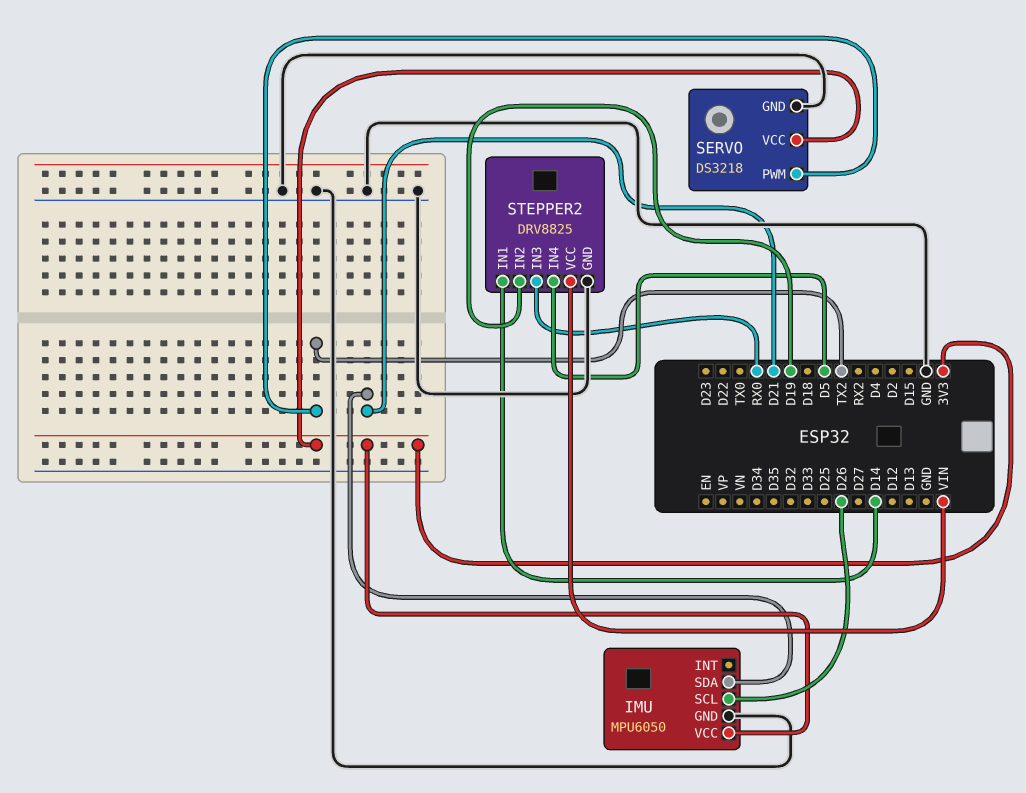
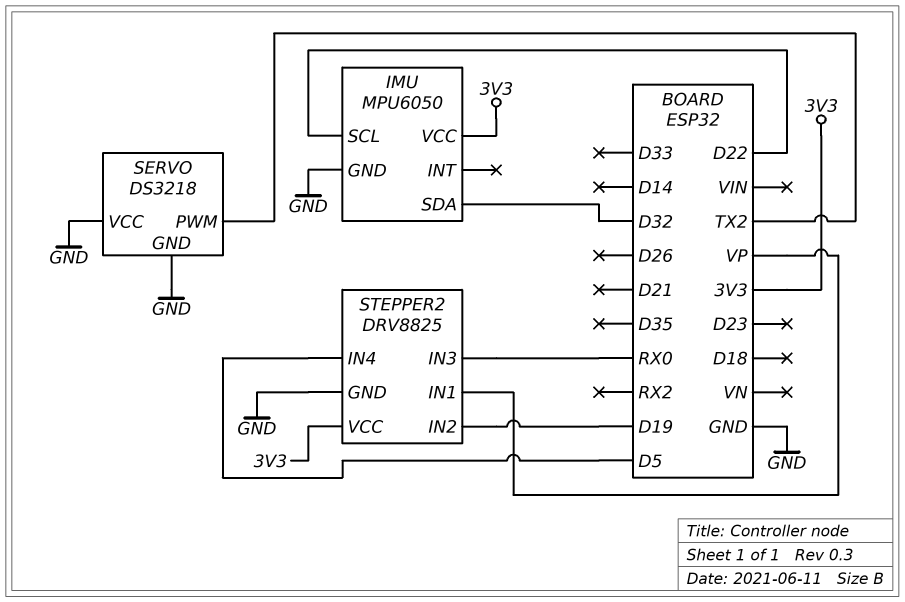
IMU pin SCL: D26 -> D22
IMU pin SDA: D21 -> D32
SERVO pin VCC: 3V3 -> GND
STEPPER2 pin IN1: D14 -> VP
STEPPER2 pin VCC: VIN -> 3V3

